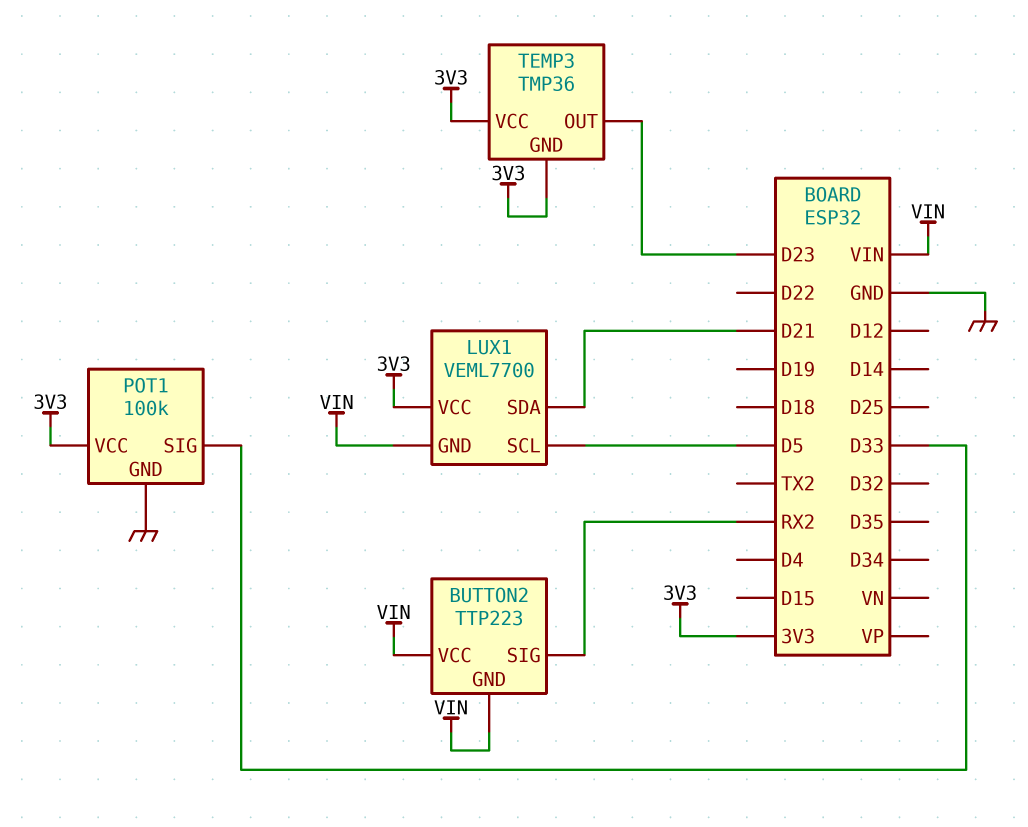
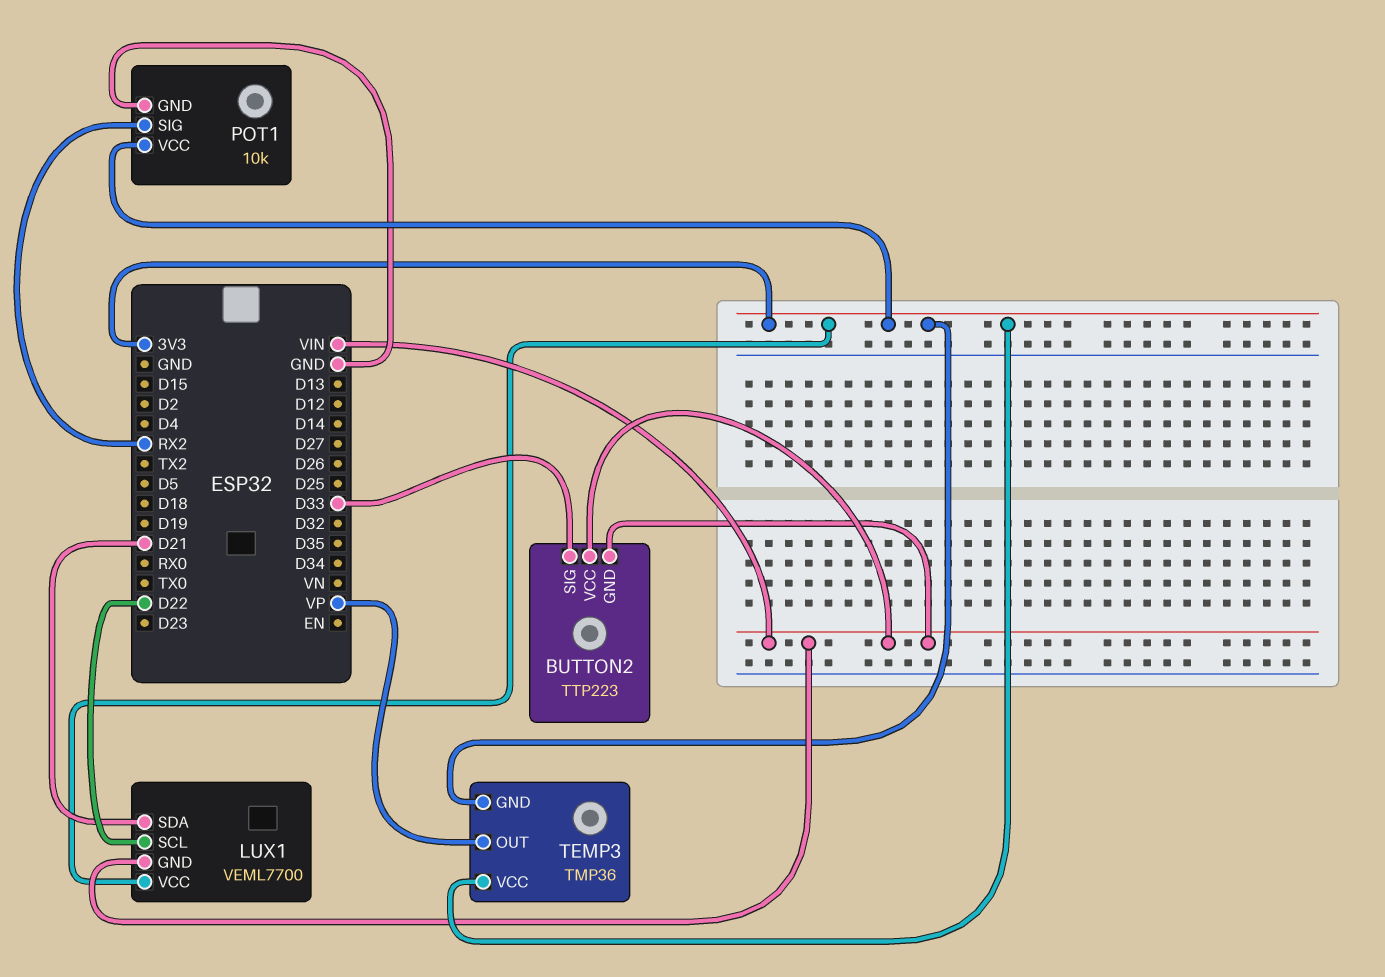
BUTTON2 pin SIG: RX2 -> D33
LUX1 pin SCL: D5 -> D22
POT1: 100k -> 10k
POT1 pin SIG: D33 -> RX2
TEMP3 pin OUT: D23 -> VP

